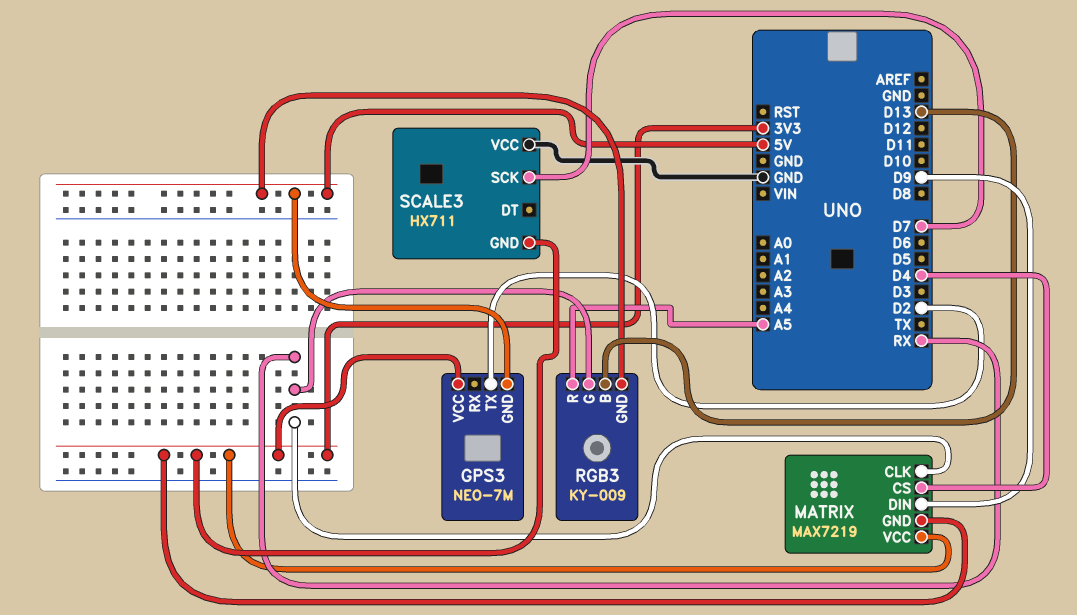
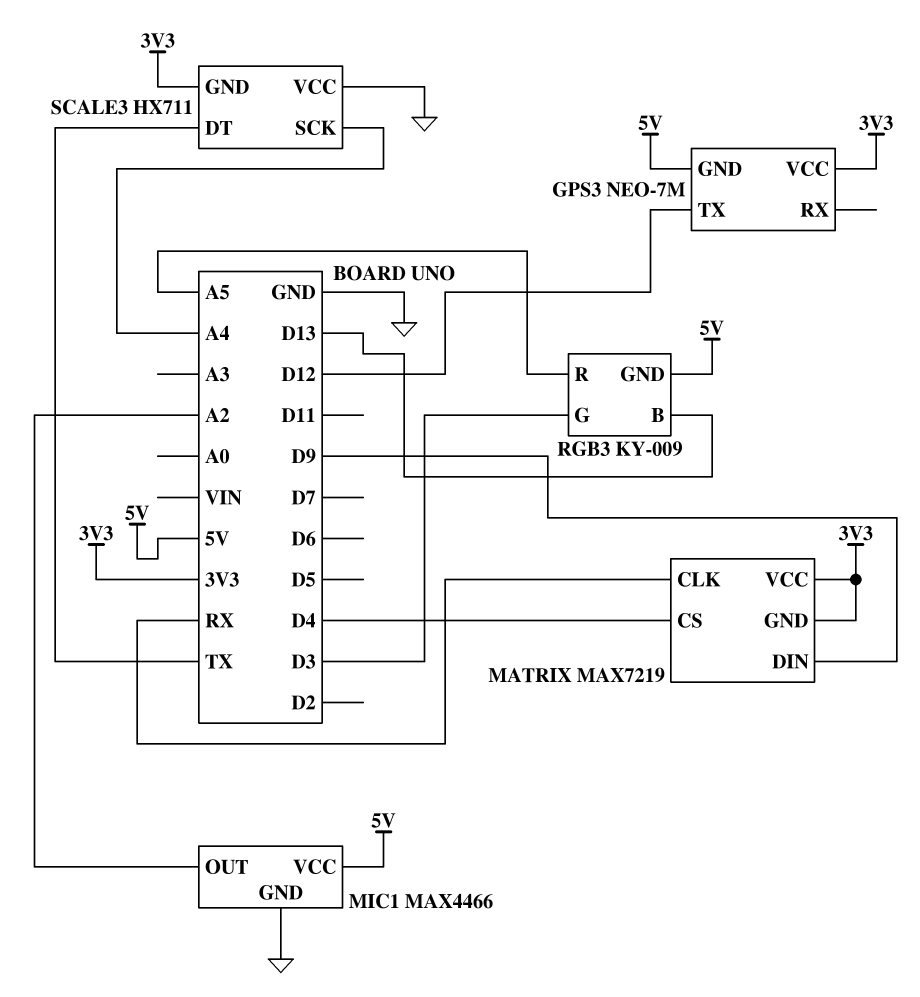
GPS3 pin TX: D2 -> D12
MIC1: none -> MAX4466
MIC1 pin GND: none -> GND
MIC1 pin OUT: none -> A2
MIC1 pin VCC: none -> 5V
RGB3 pin G: RX -> D3
SCALE3 pin DT: none -> TX
SCALE3 pin SCK: D7 -> A4

